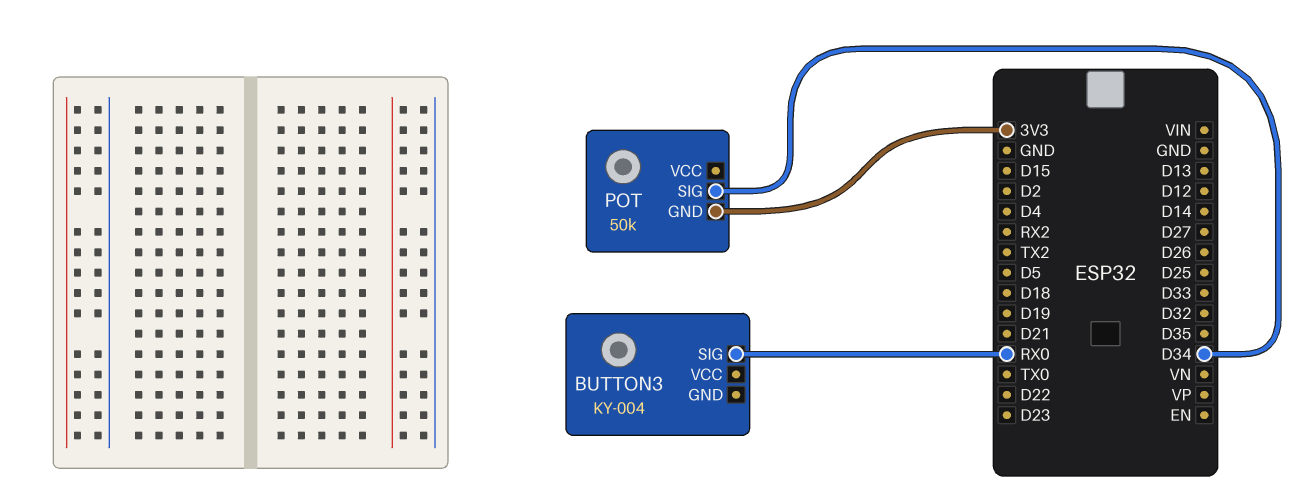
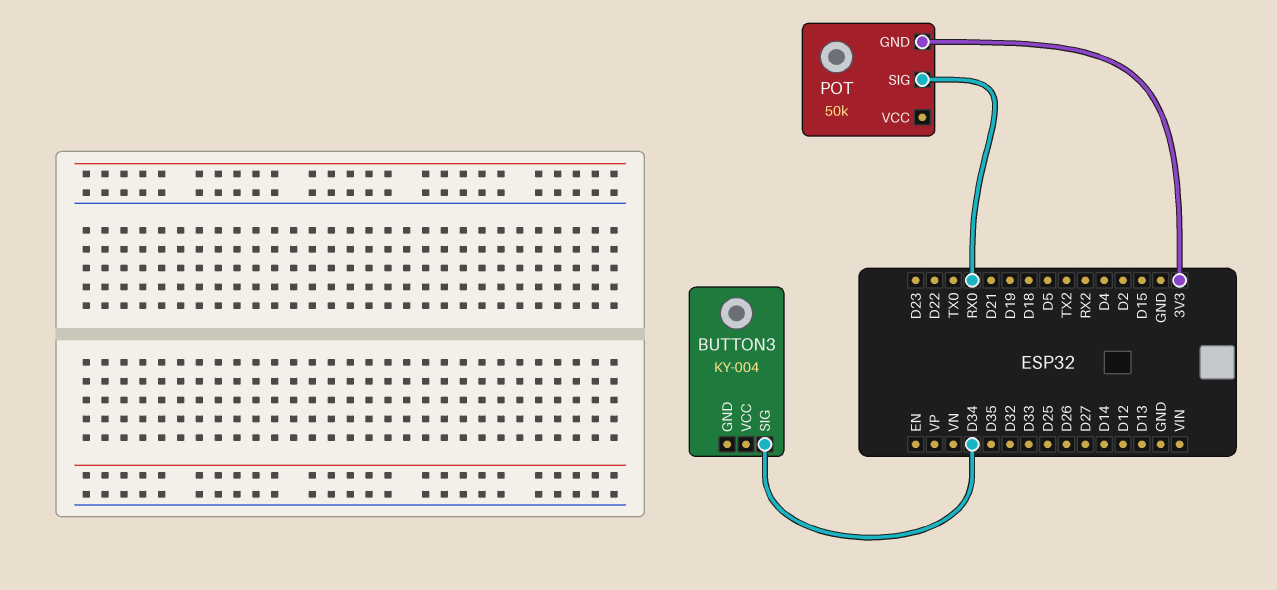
BUTTON3 pin SIG: RX0 -> D34
POT pin SIG: D34 -> RX0

